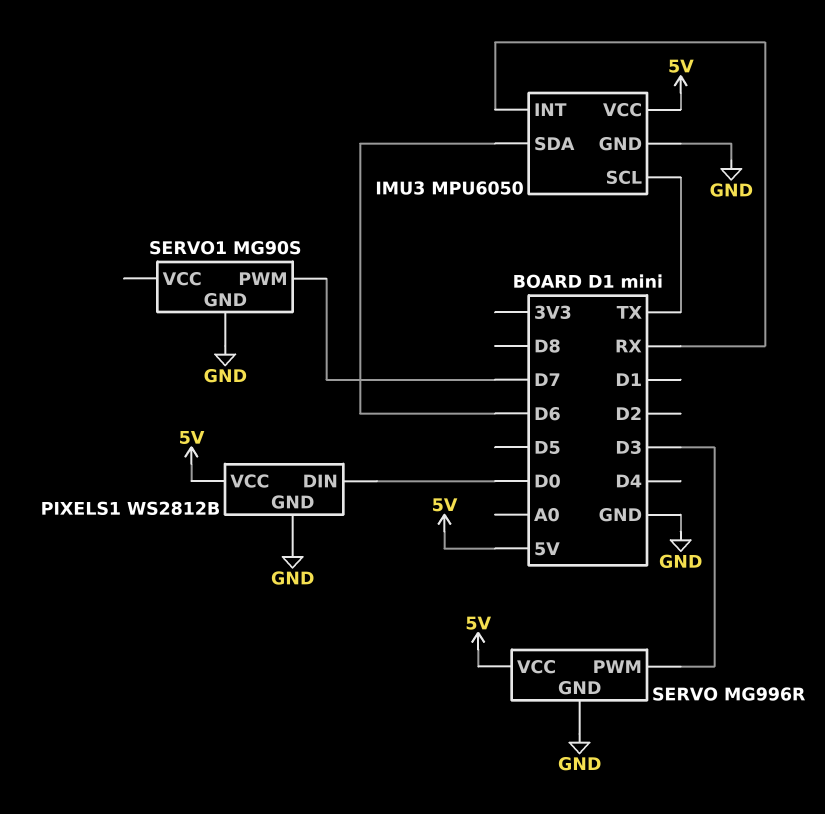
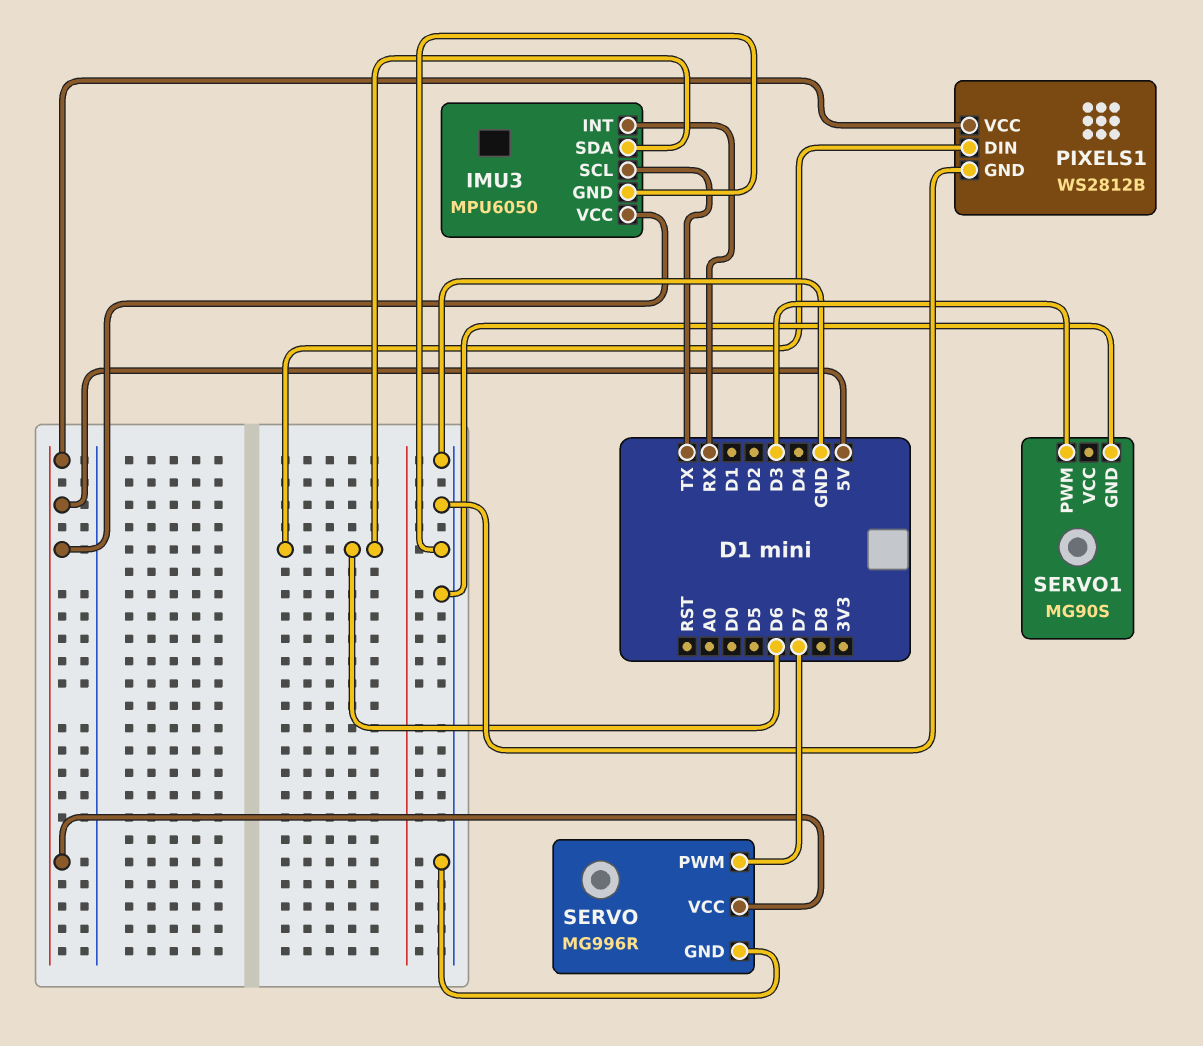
PIXELS1 pin DIN: D0 -> D6
SERVO pin PWM: D3 -> D7
SERVO1 pin PWM: D7 -> D3

